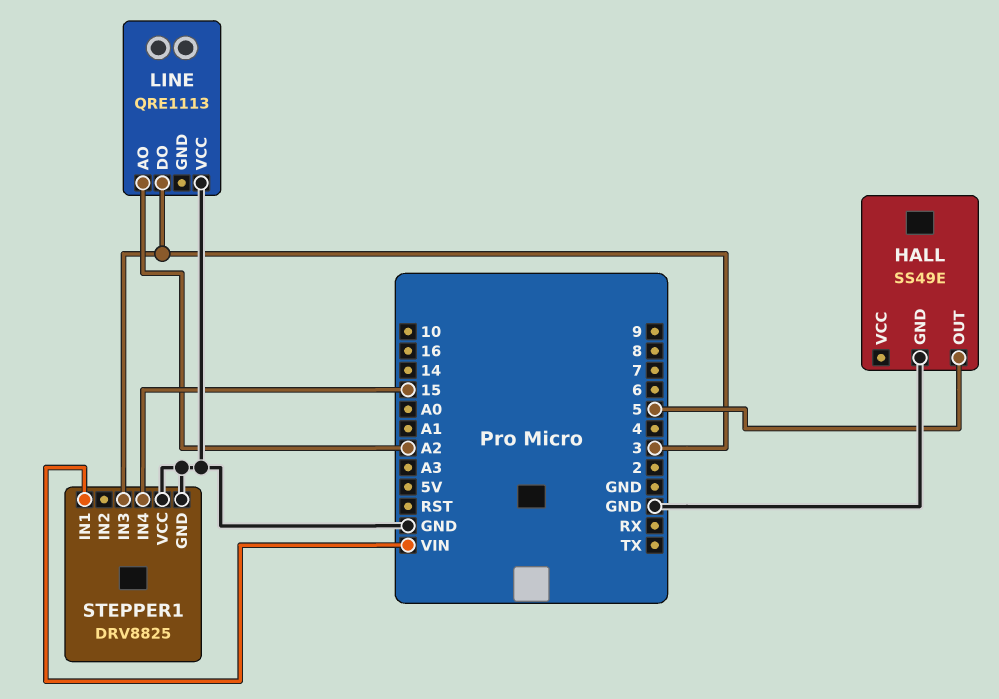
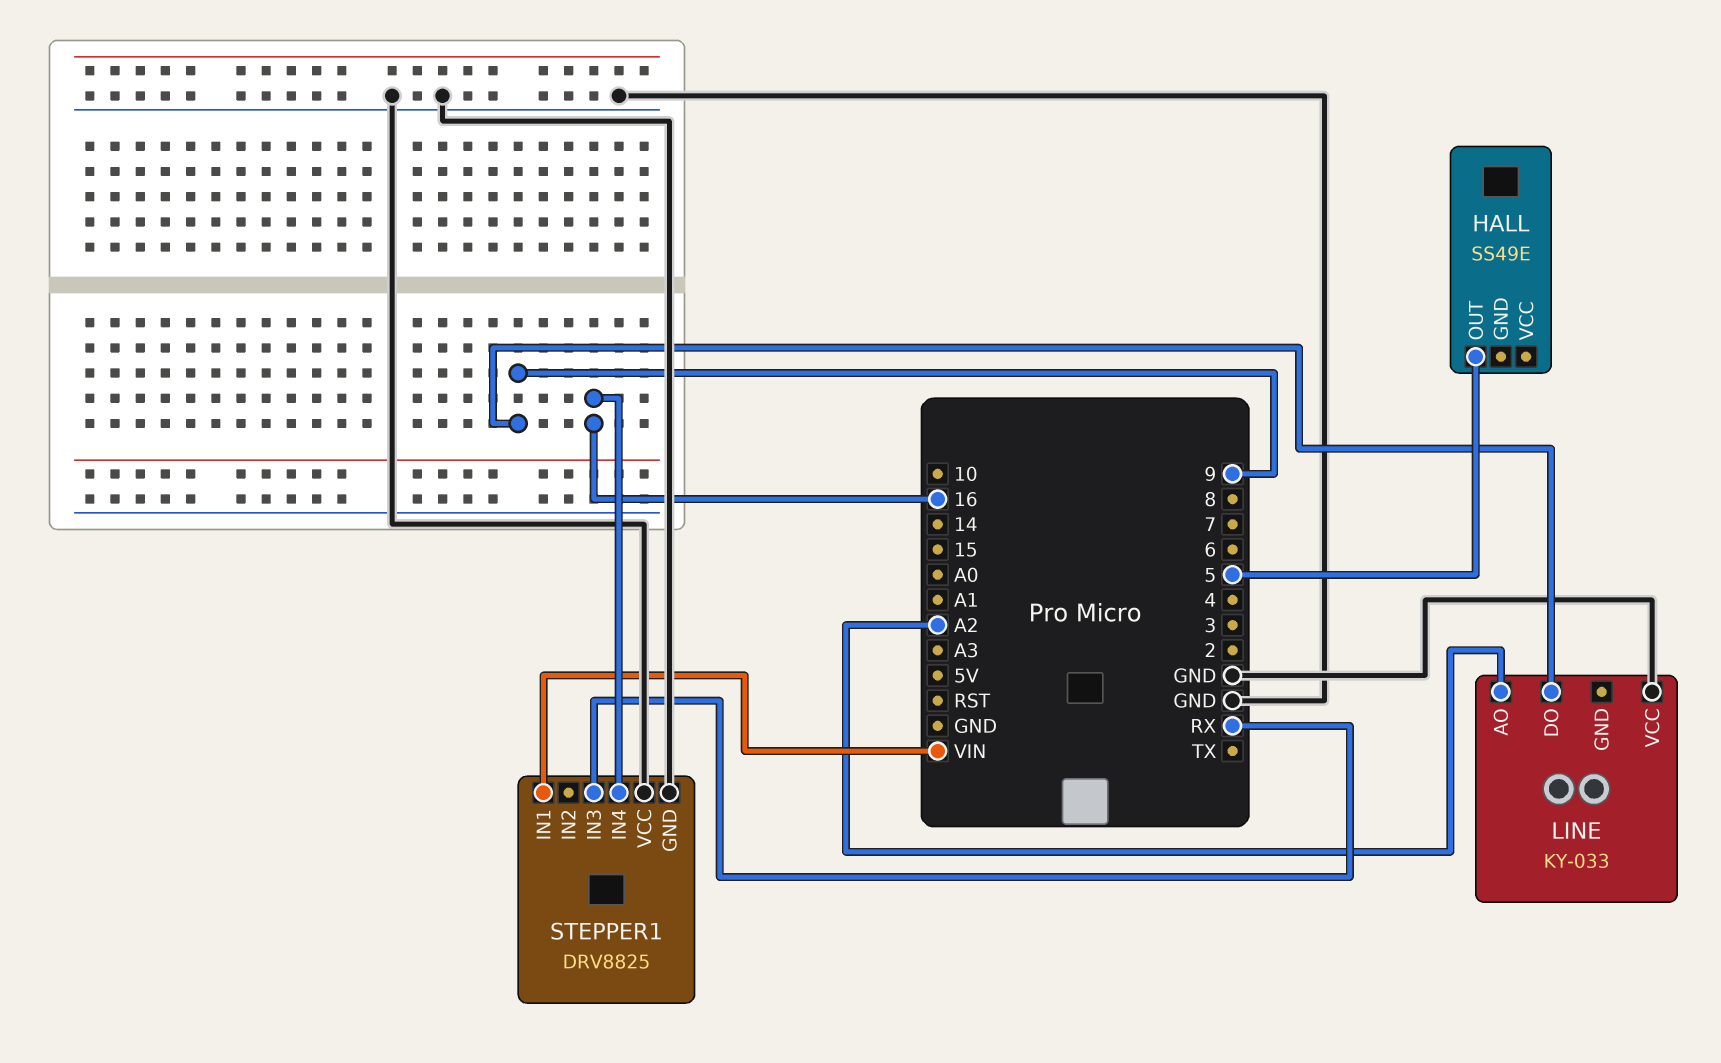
HALL pin GND: GND -> none
LINE: QRE1113 -> KY-033
LINE pin DO: 3 -> 9
STEPPER1 pin IN3: 3 -> RX
STEPPER1 pin IN4: 15 -> 16

